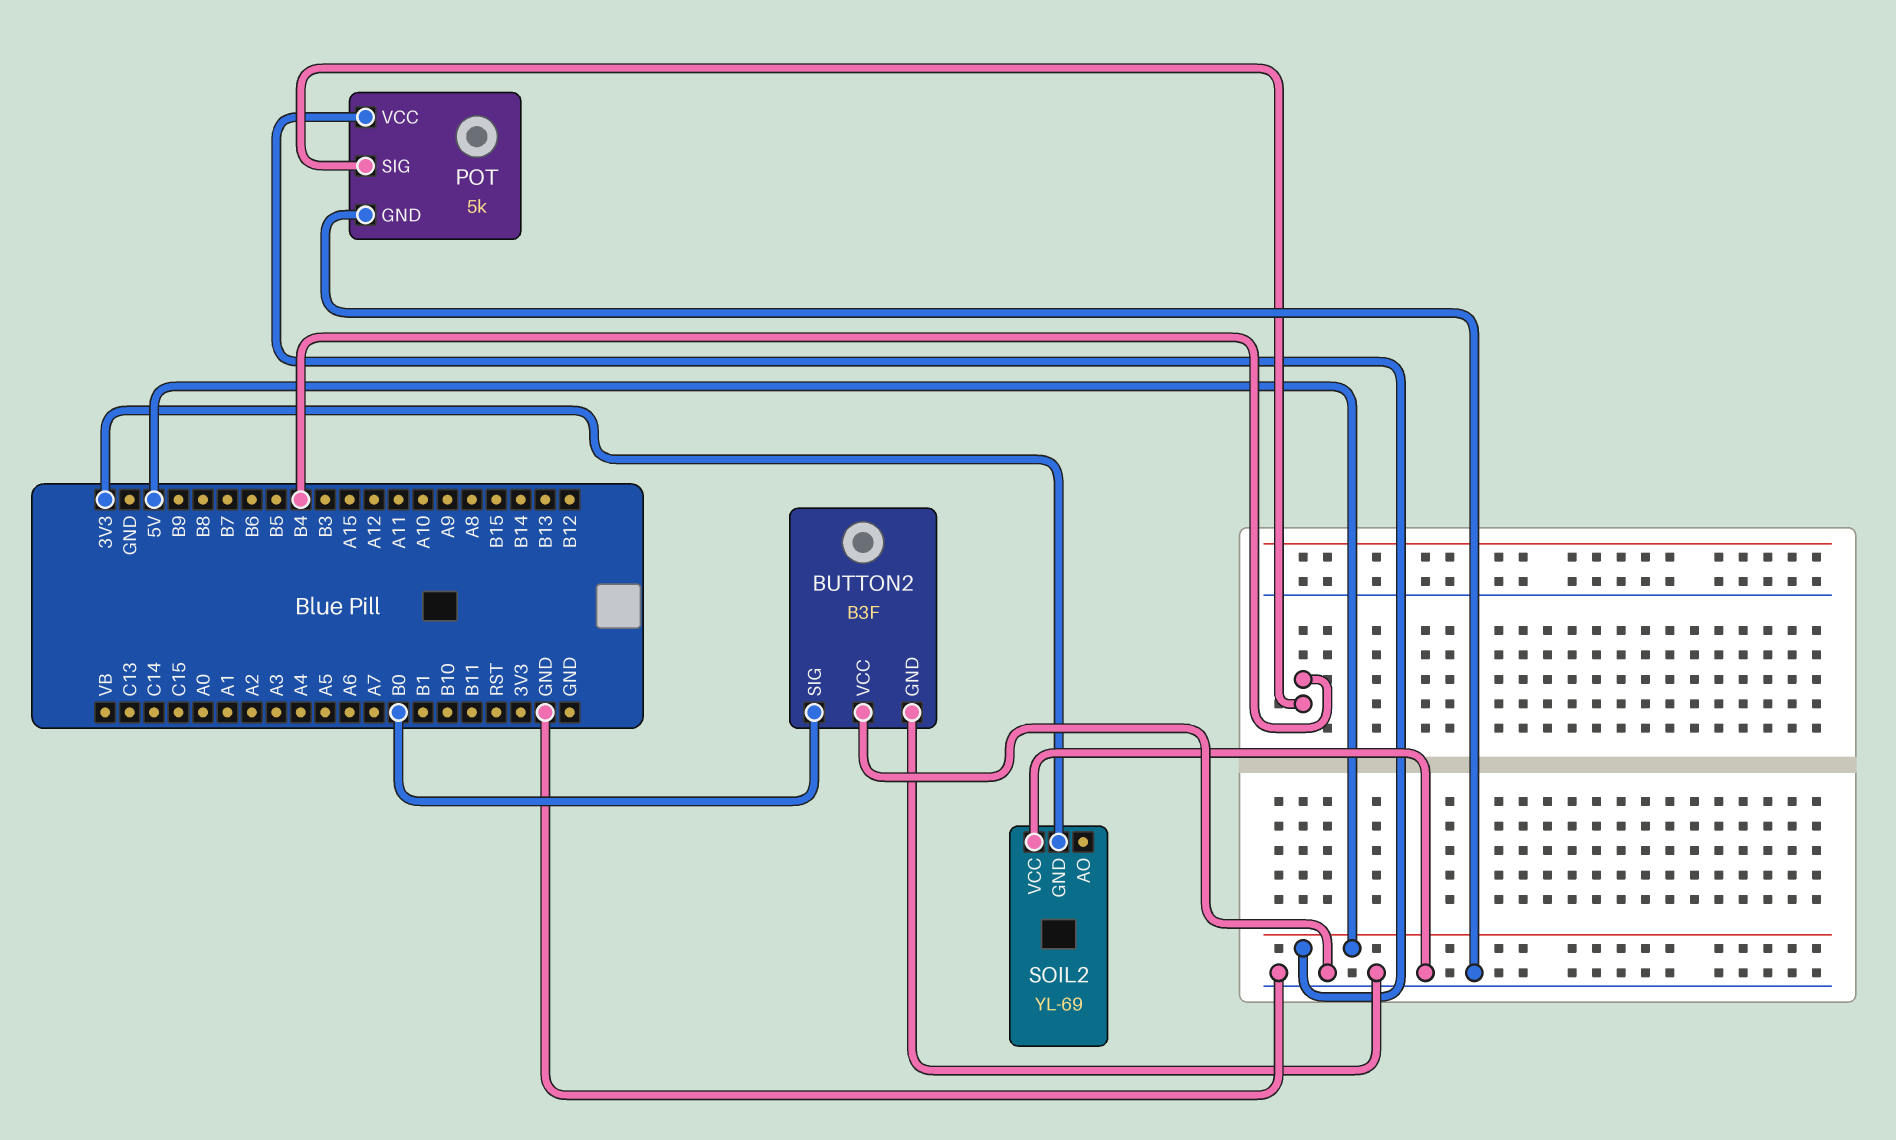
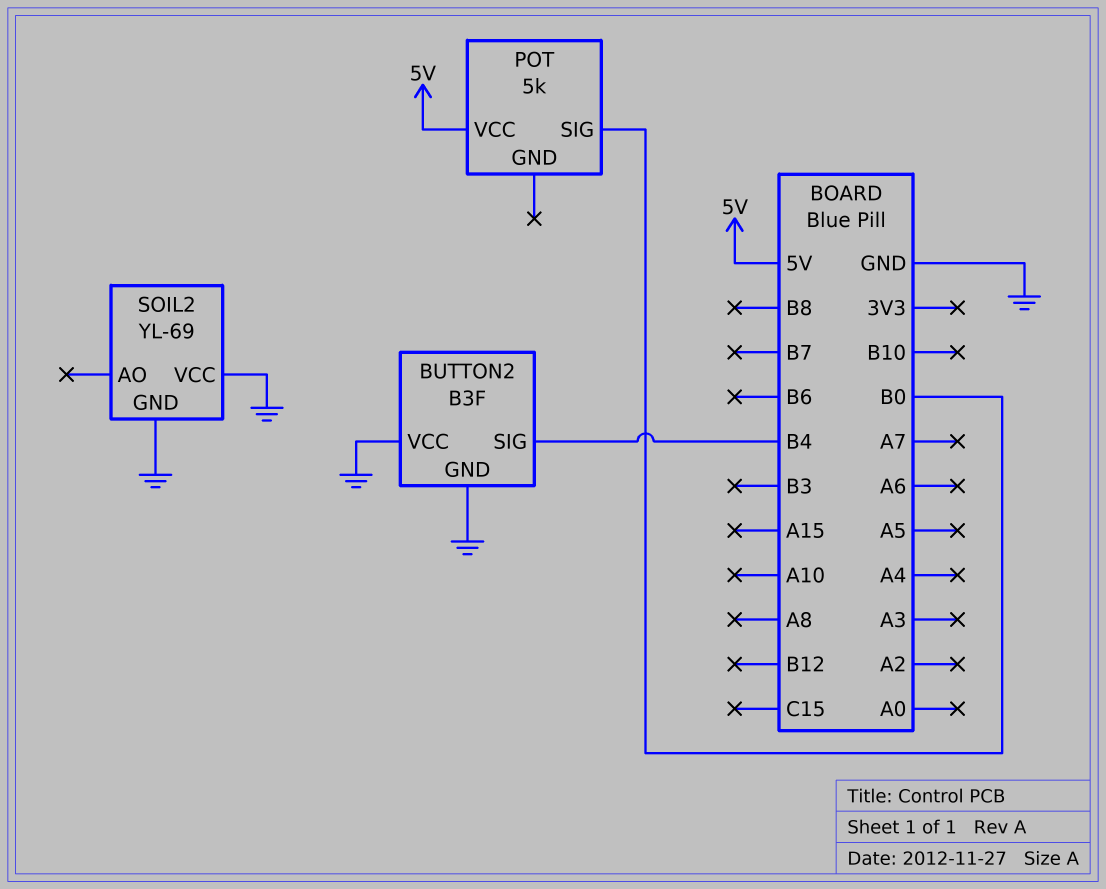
BUTTON2 pin SIG: B0 -> B4
POT pin GND: GND -> none
POT pin SIG: B4 -> B0
SOIL2 pin GND: 3V3 -> GND

